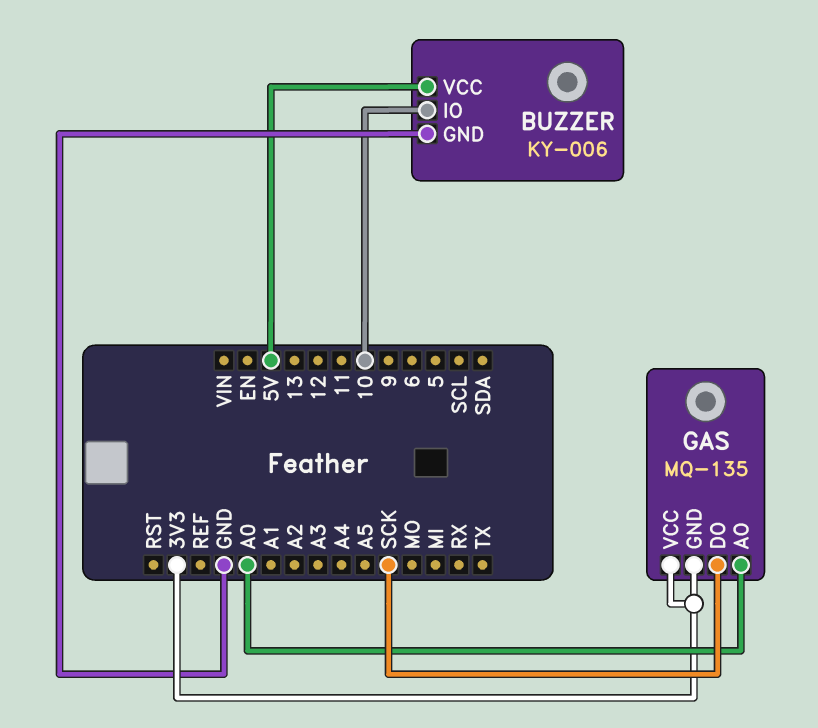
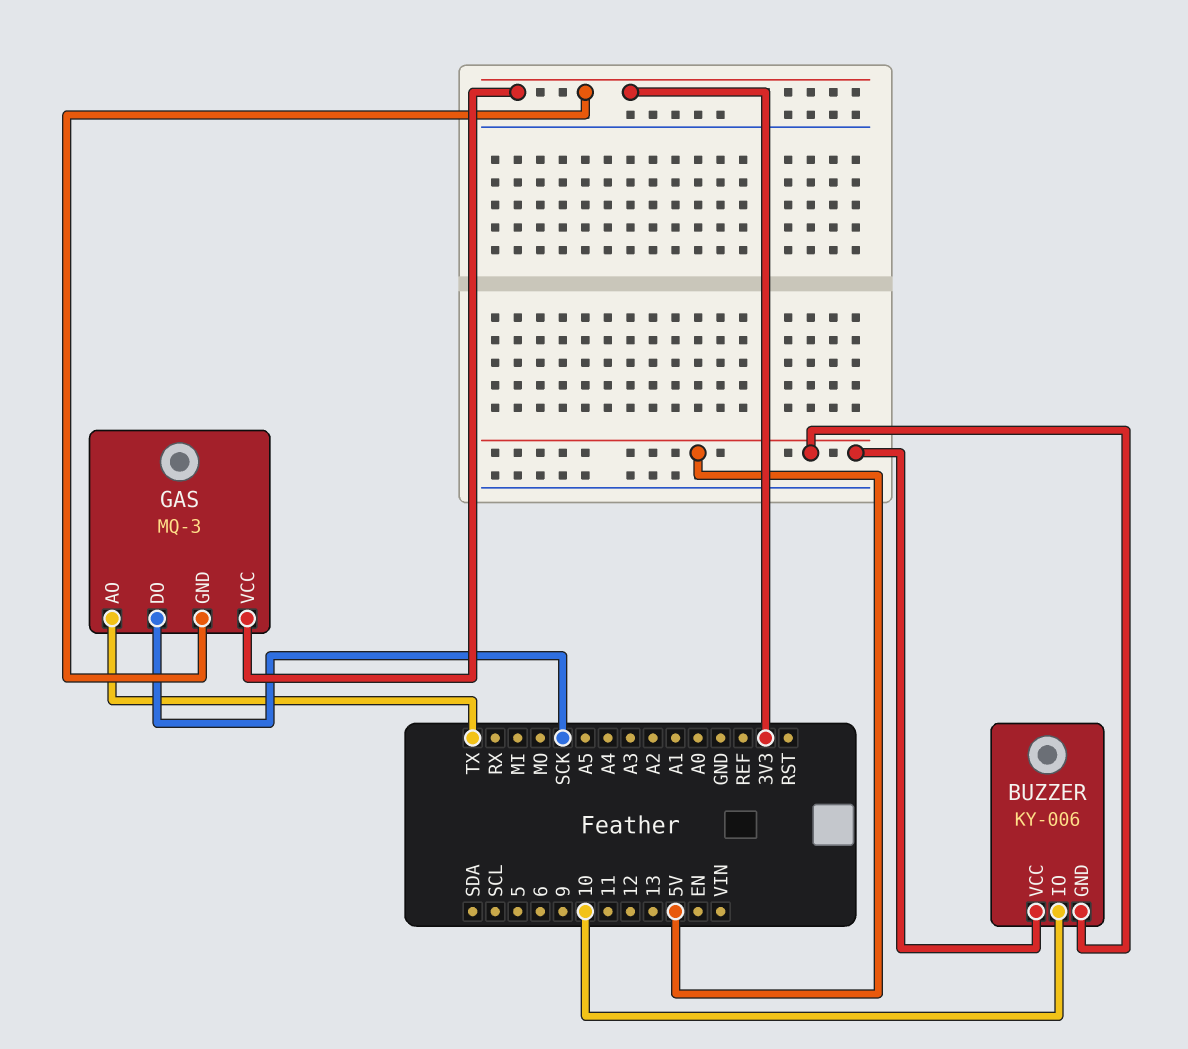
BUZZER pin GND: GND -> 5V
GAS: MQ-135 -> MQ-3
GAS pin AO: A0 -> TX

